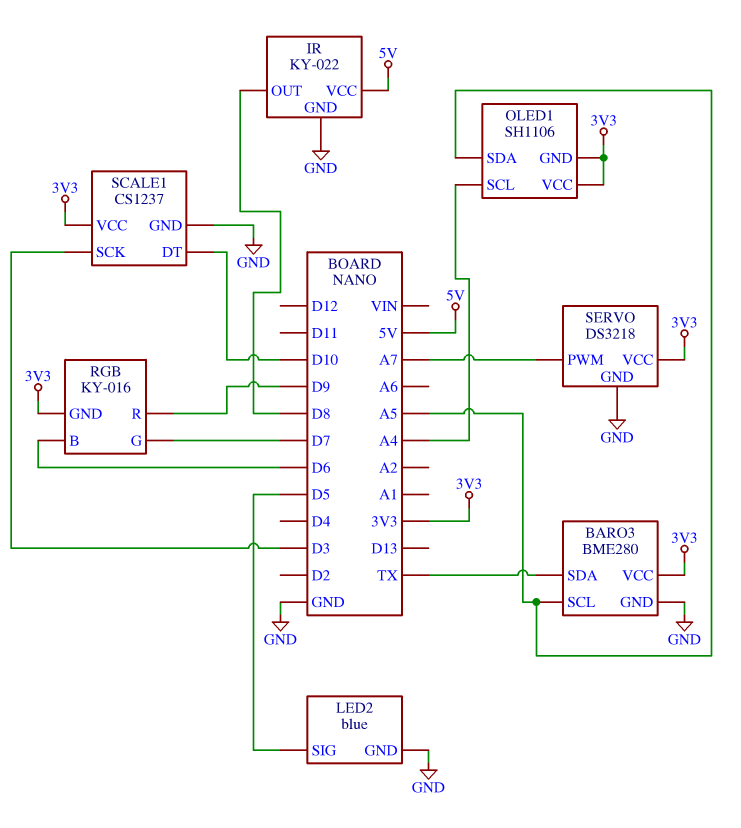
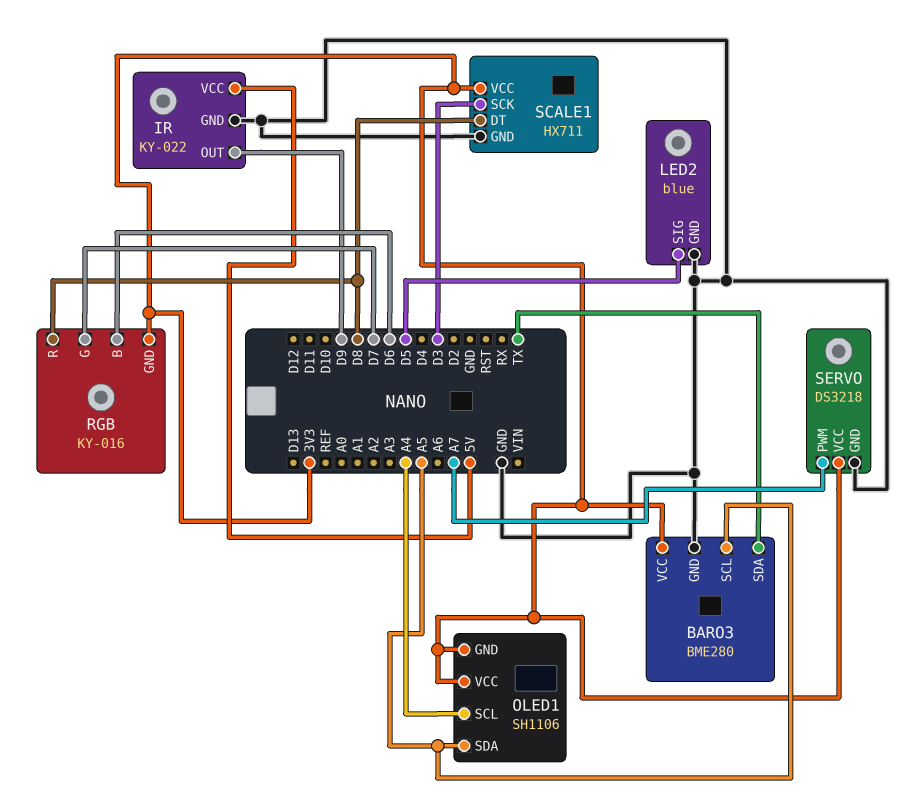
IR pin OUT: D8 -> D9
RGB pin R: D9 -> D8
SCALE1: CS1237 -> HX711
SCALE1 pin DT: D10 -> D8

